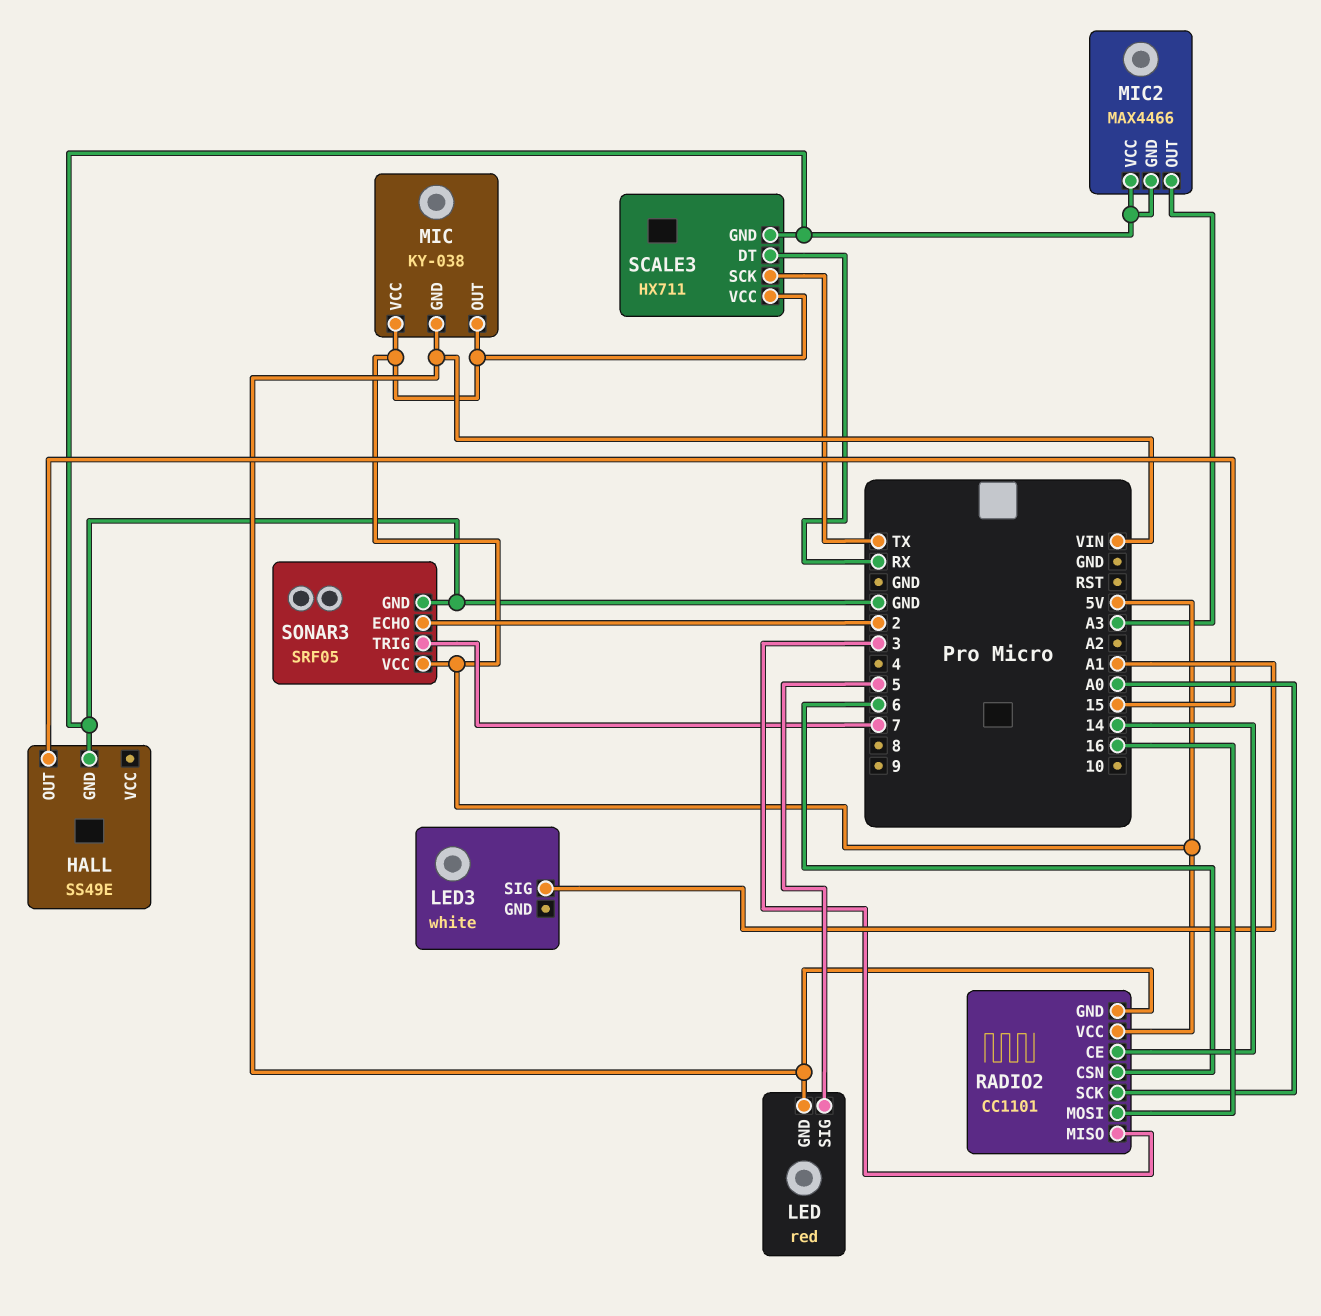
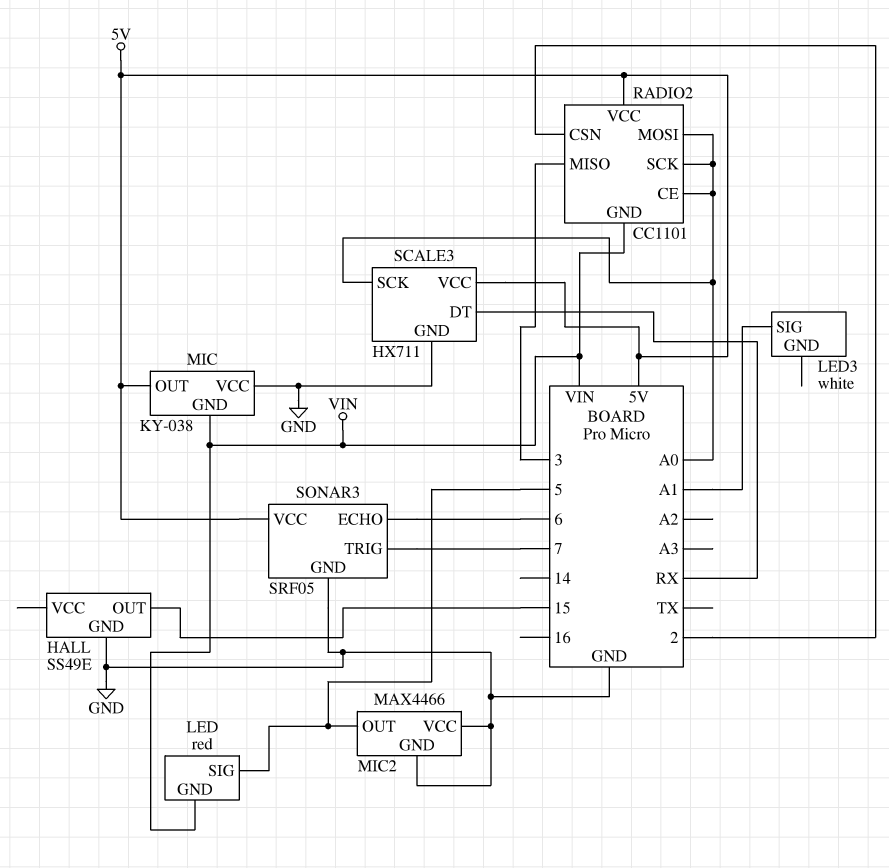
MIC pin VCC: 5V -> GND
MIC2 pin OUT: A3 -> 5
RADIO2 pin CE: 14 -> A0
RADIO2 pin CSN: 6 -> 2
RADIO2 pin MOSI: 16 -> A0
SCALE3 pin SCK: TX -> A0
SONAR3 pin ECHO: 2 -> 6

